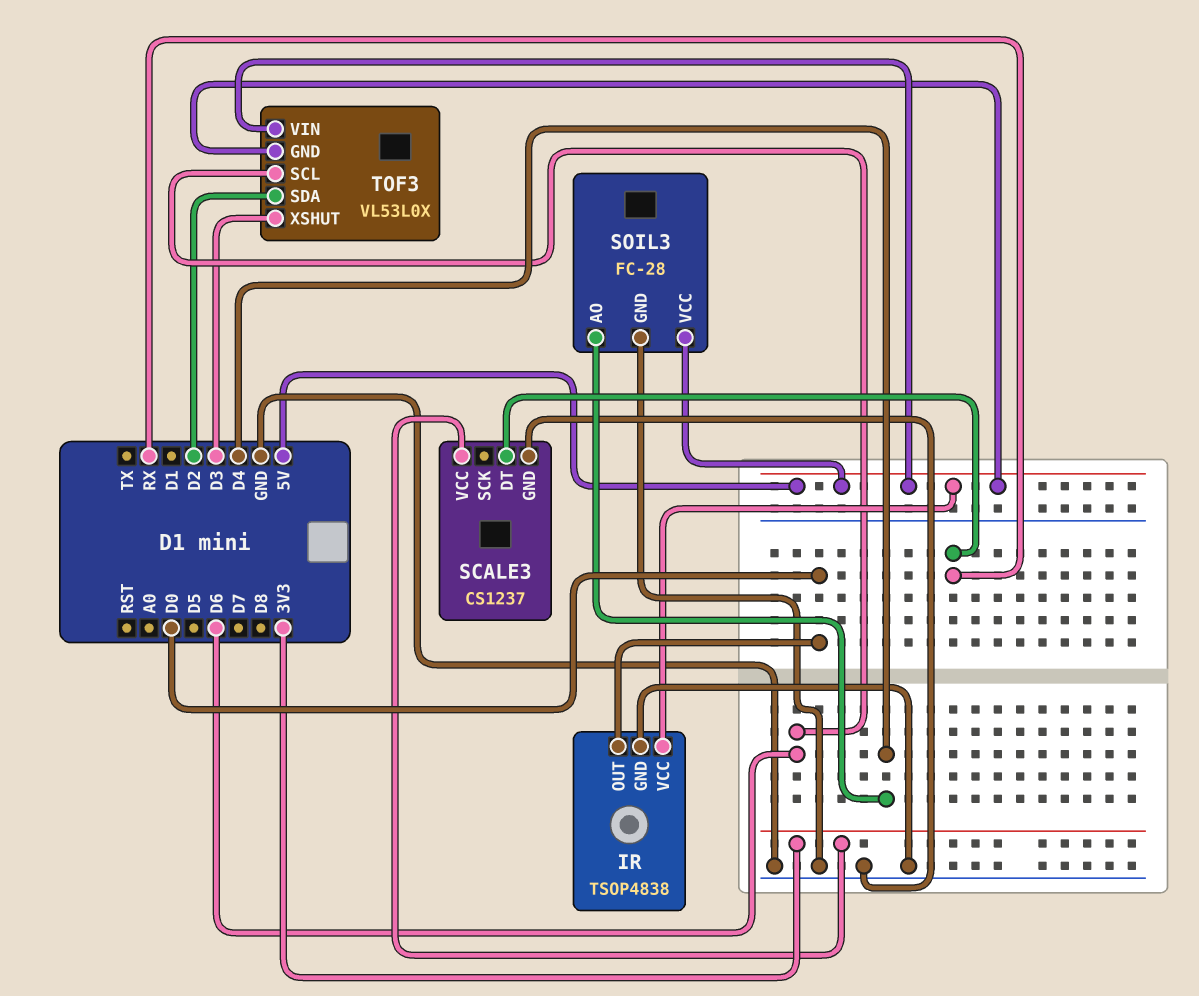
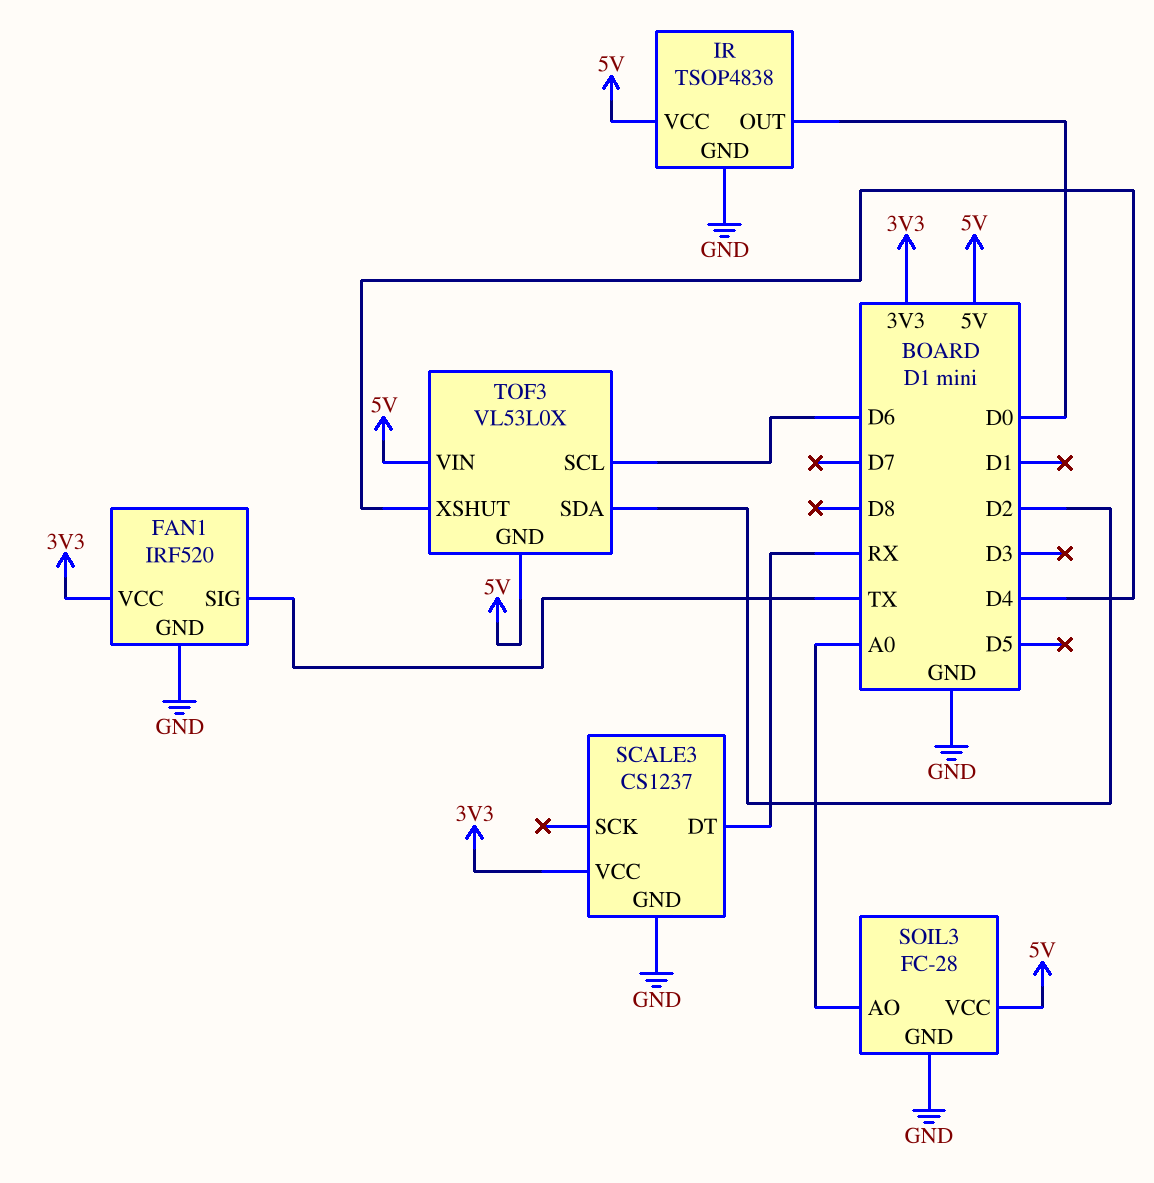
FAN1: none -> IRF520
FAN1 pin GND: none -> GND
FAN1 pin SIG: none -> TX
FAN1 pin VCC: none -> 3V3
SOIL3 pin AO: D4 -> A0
TOF3 pin XSHUT: D3 -> D4

